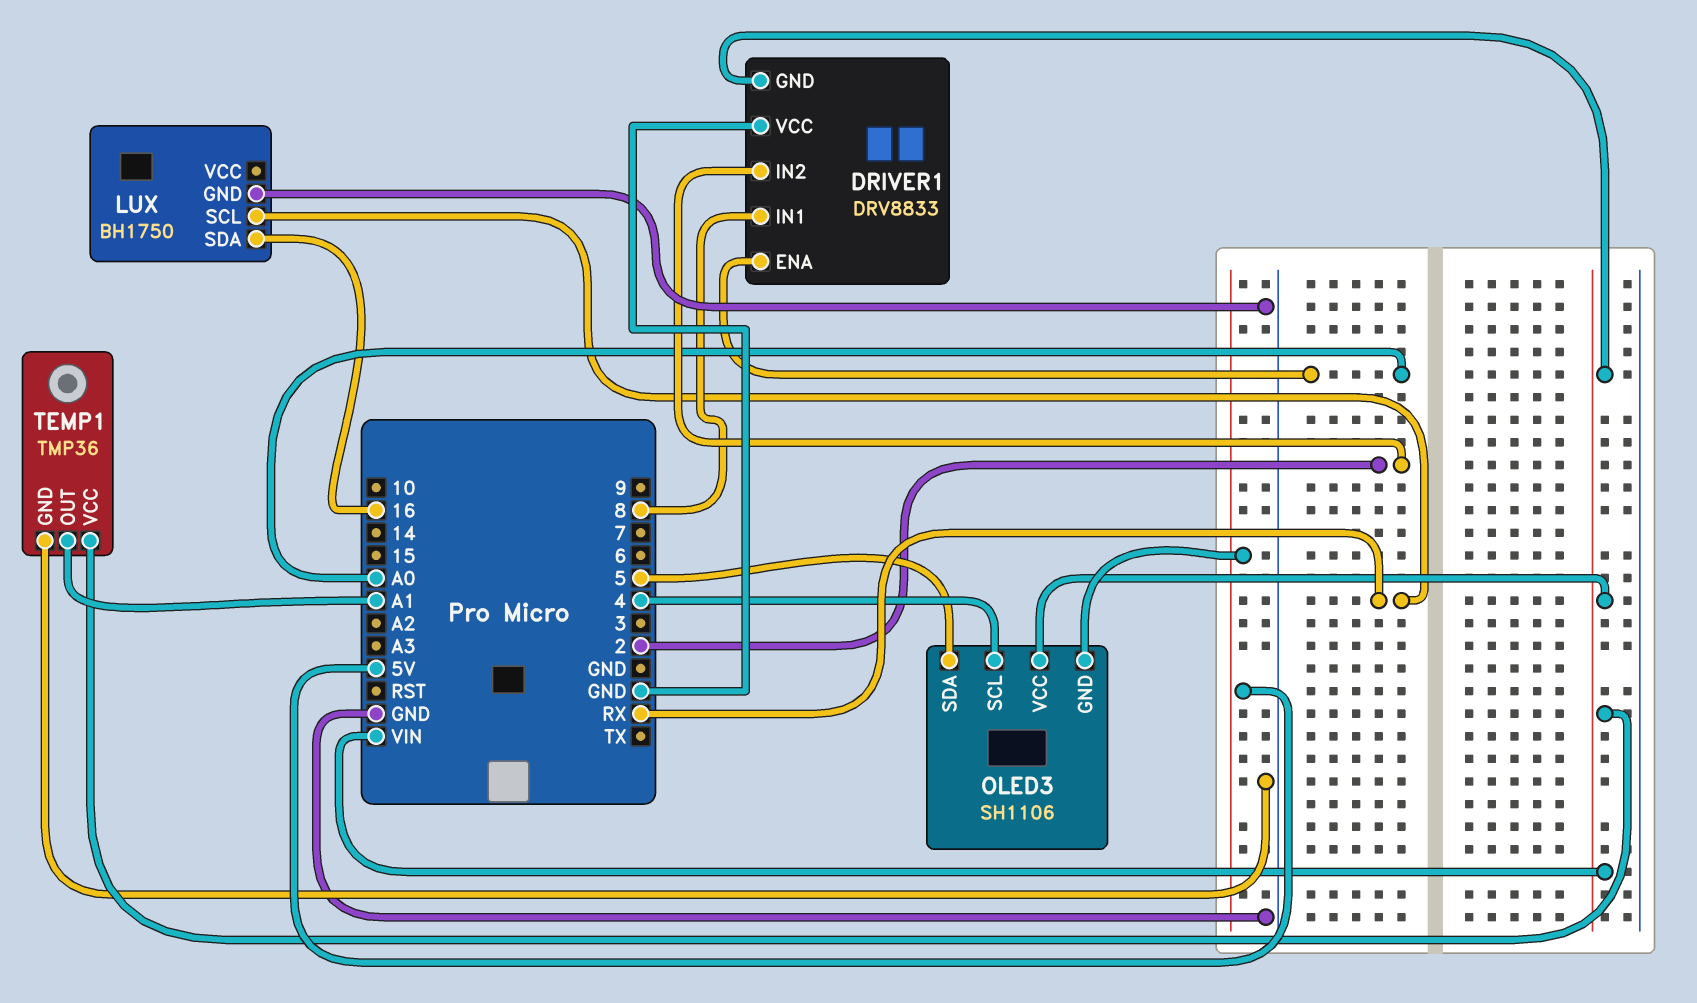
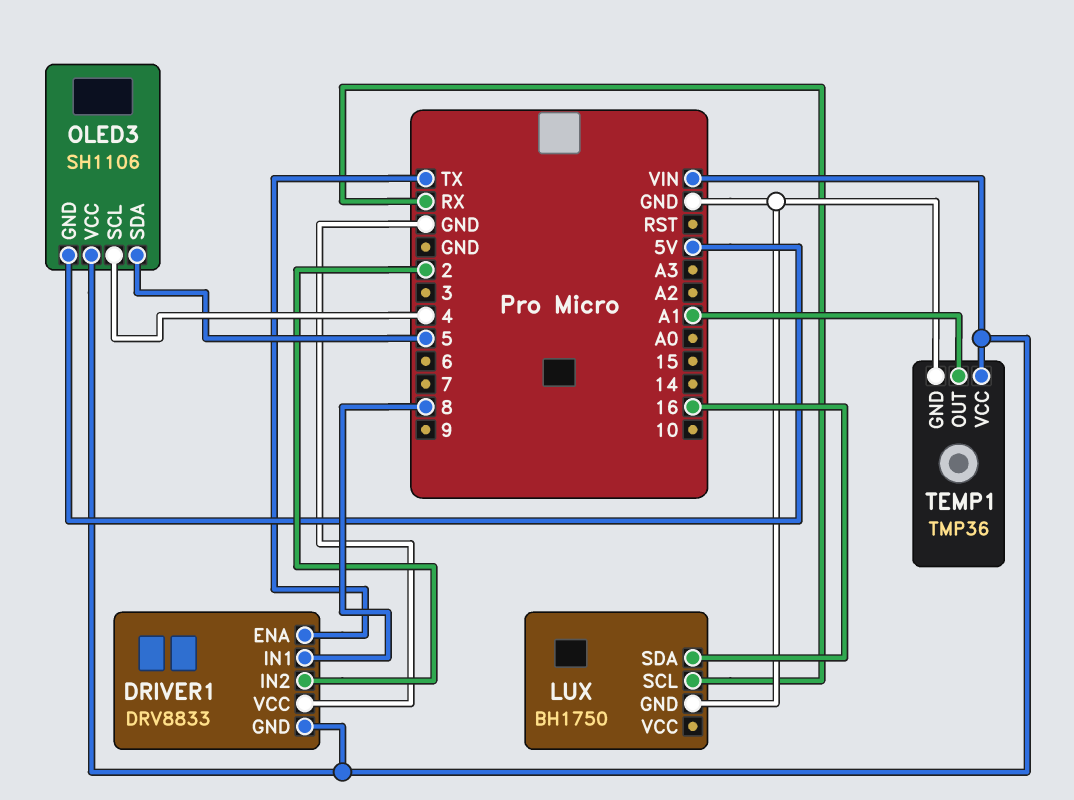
DRIVER1 pin ENA: A0 -> TX

